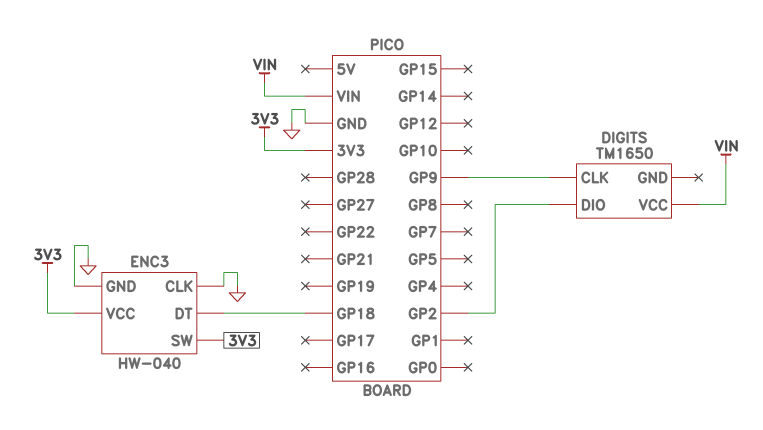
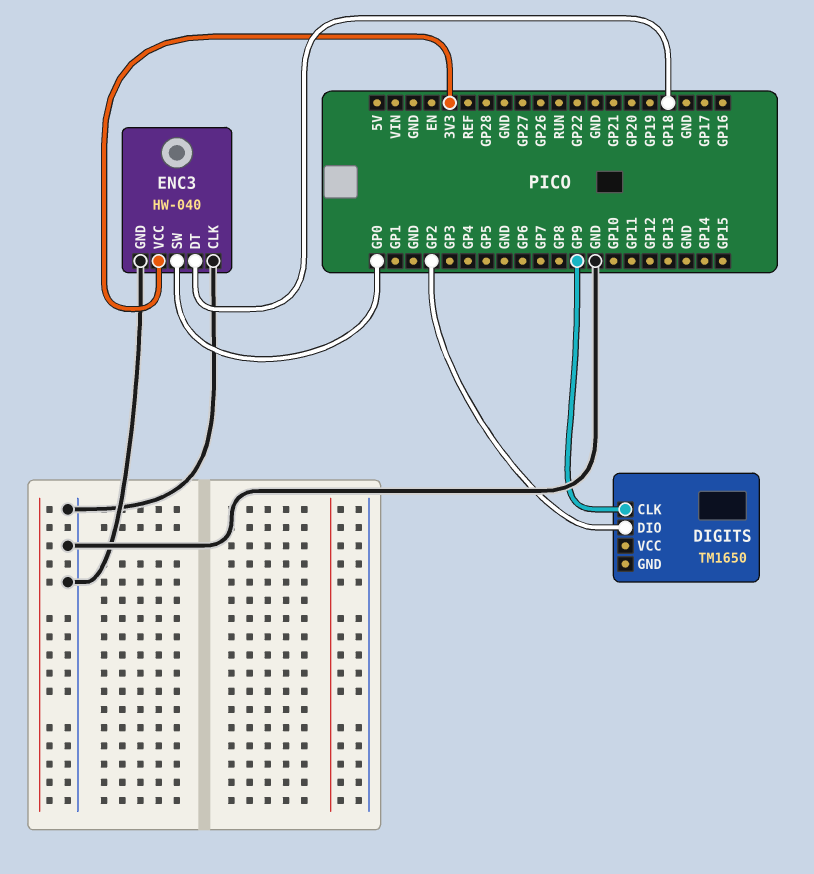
DIGITS pin VCC: VIN -> none
ENC3 pin SW: 3V3 -> GP0

